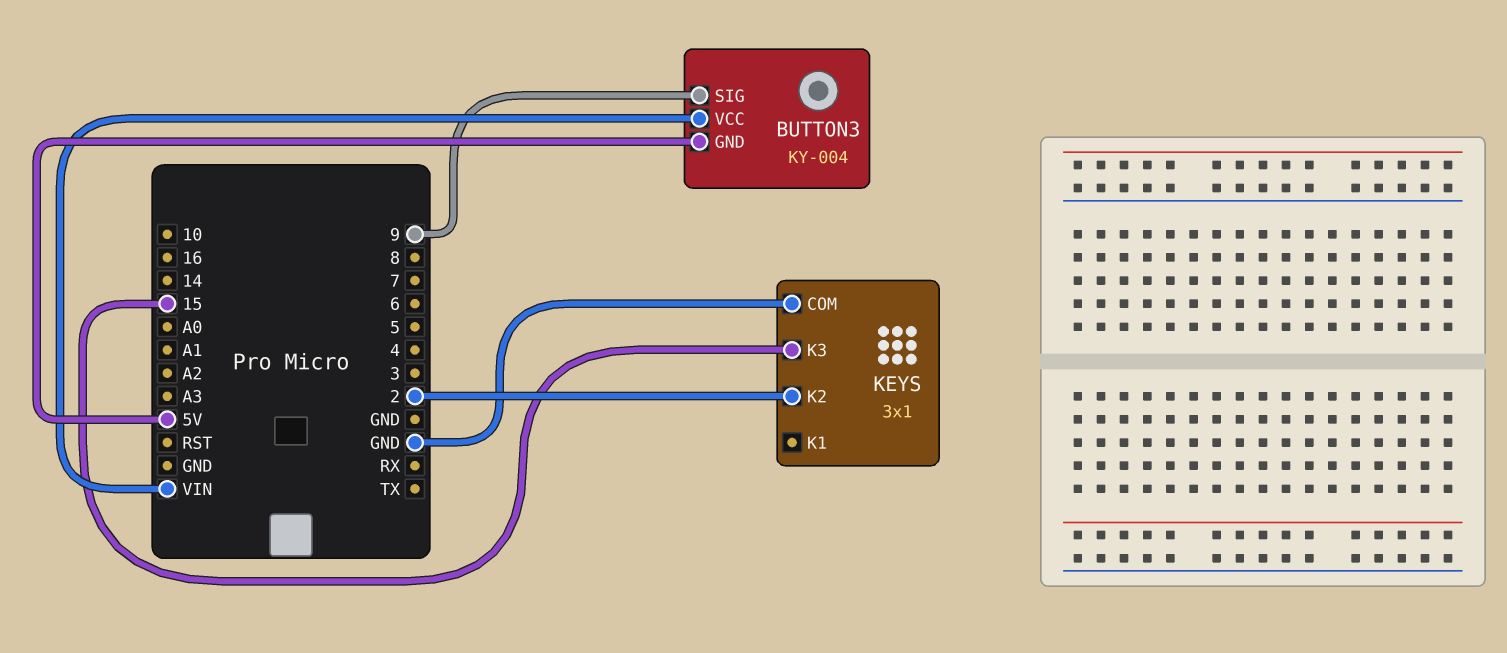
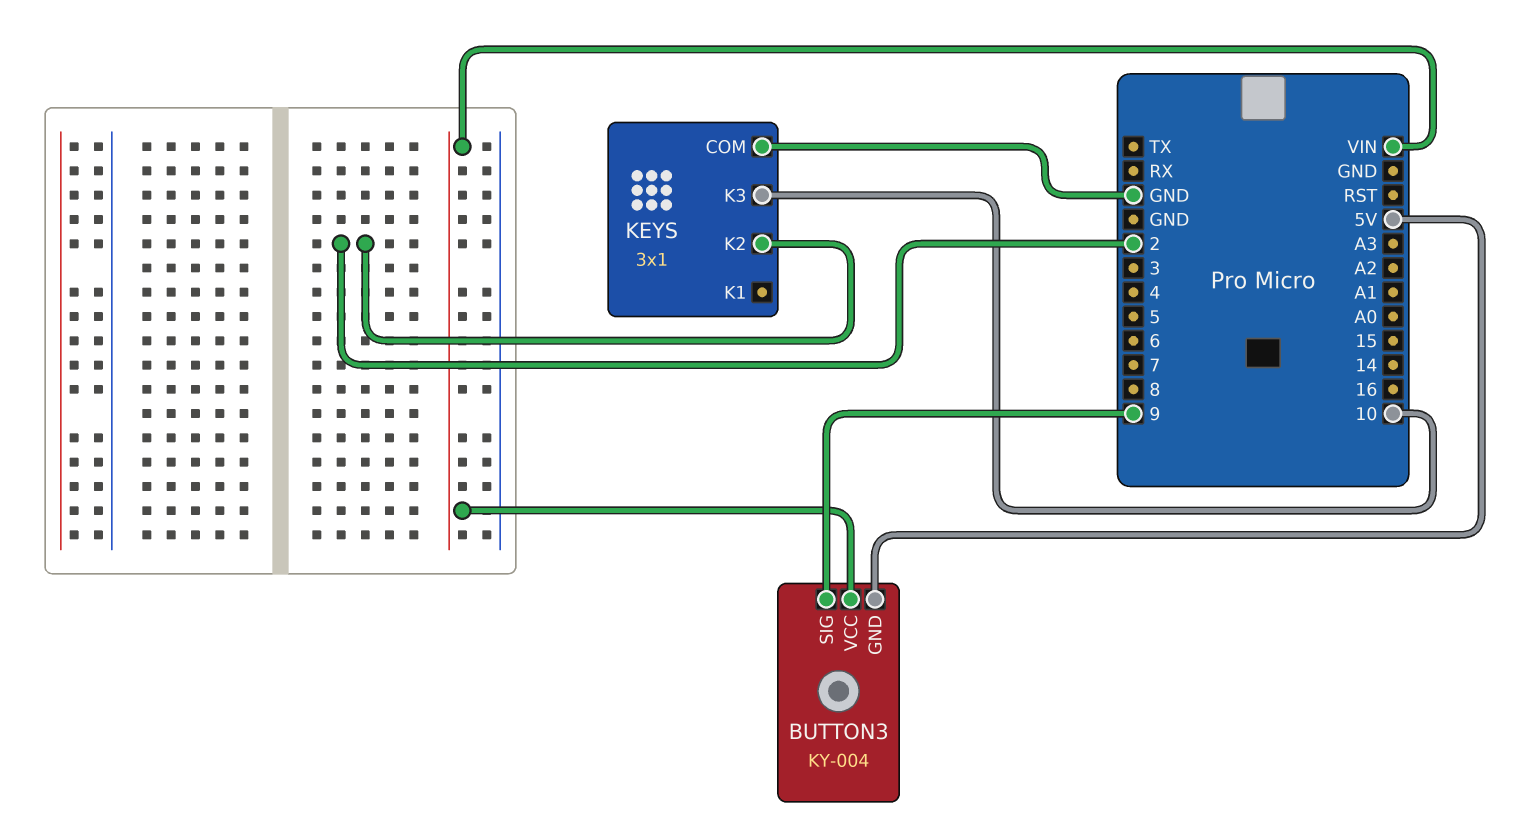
KEYS pin K3: 15 -> 10

